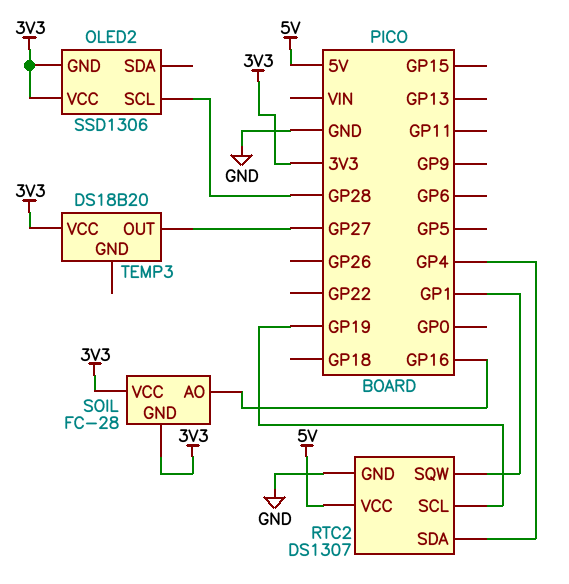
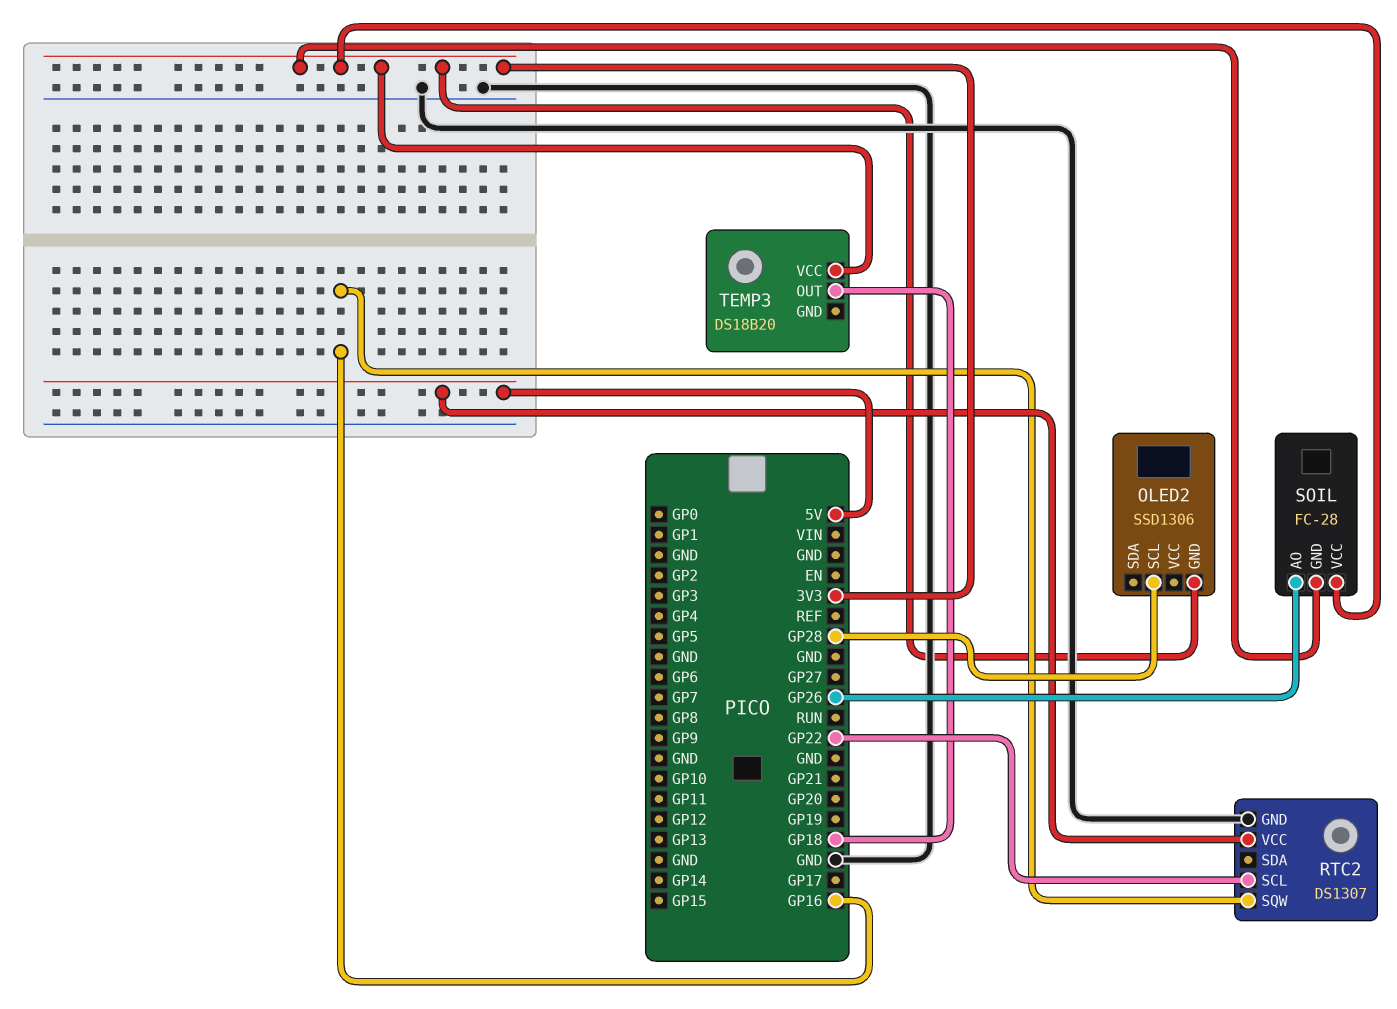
OLED2 pin VCC: 3V3 -> none
RTC2 pin SCL: GP19 -> GP22
RTC2 pin SDA: GP4 -> none
RTC2 pin SQW: GP1 -> GP16
SOIL pin AO: GP16 -> GP26
TEMP3 pin OUT: GP27 -> GP18

